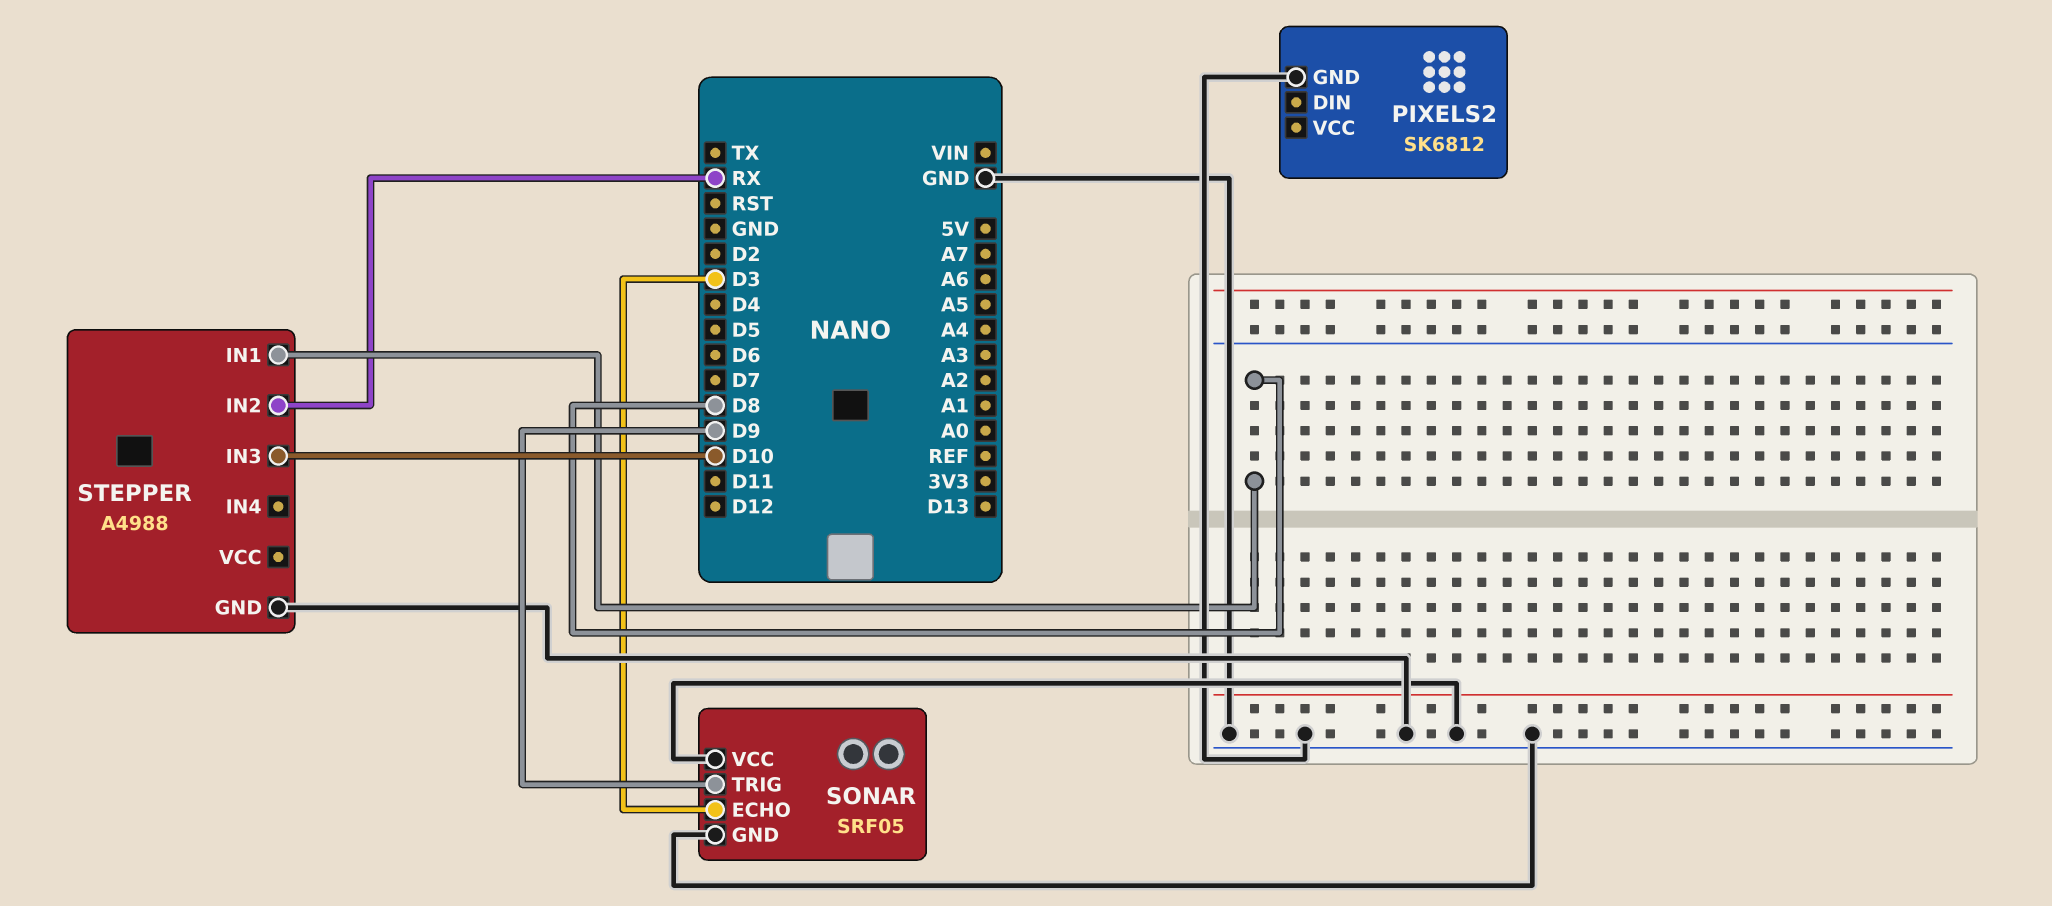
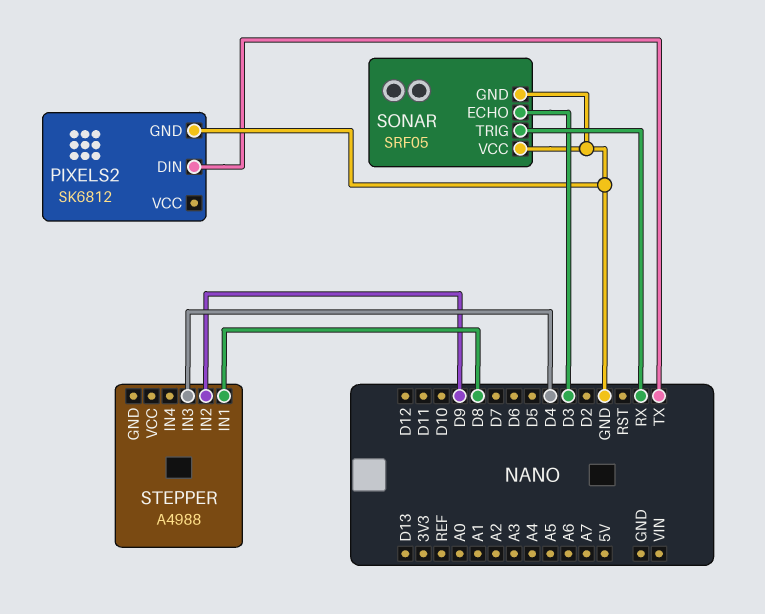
PIXELS2 pin DIN: none -> TX
SONAR pin TRIG: D9 -> RX
STEPPER pin GND: GND -> none
STEPPER pin IN2: RX -> D9
STEPPER pin IN3: D10 -> D4

